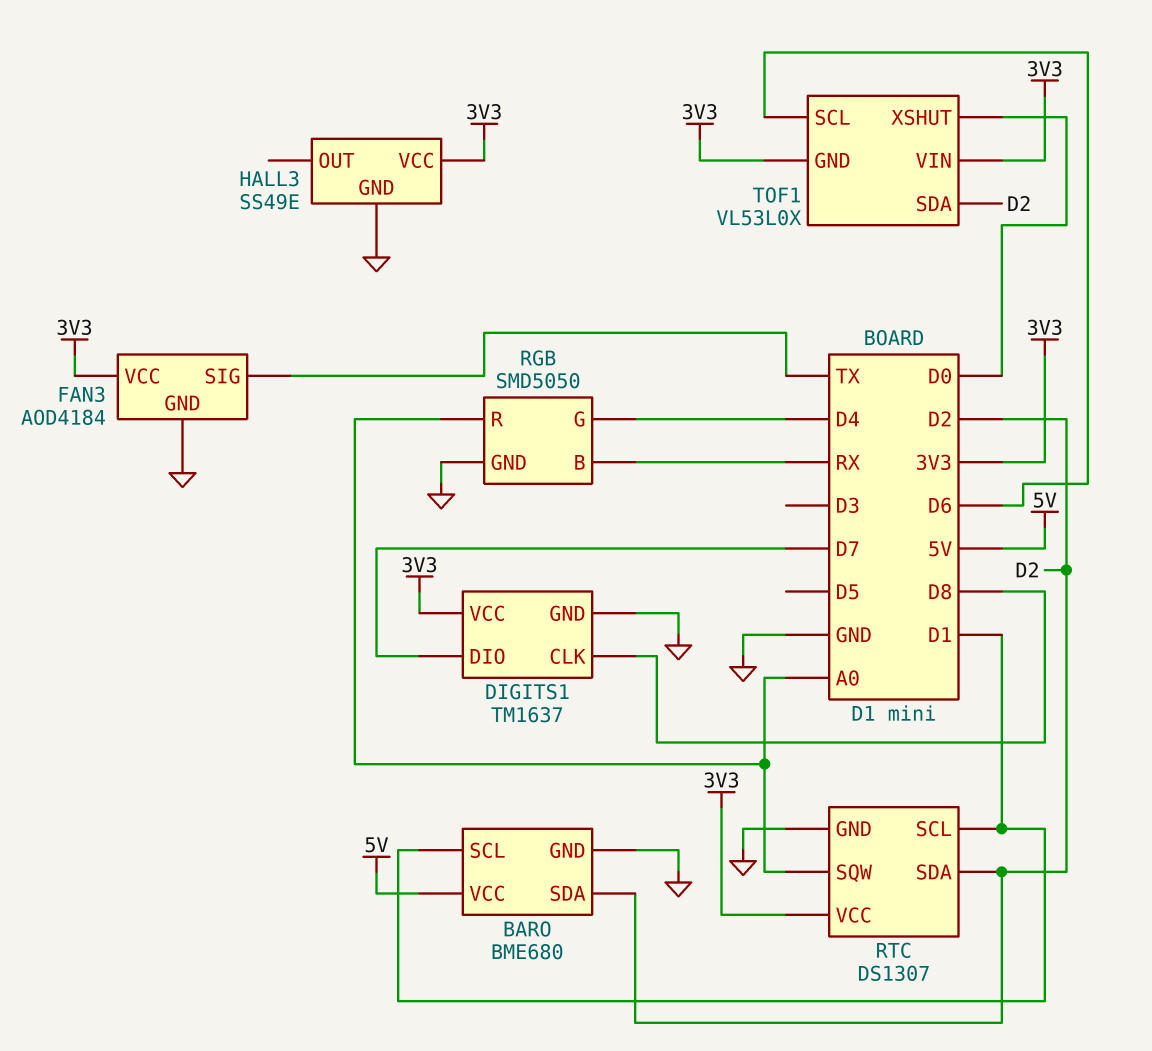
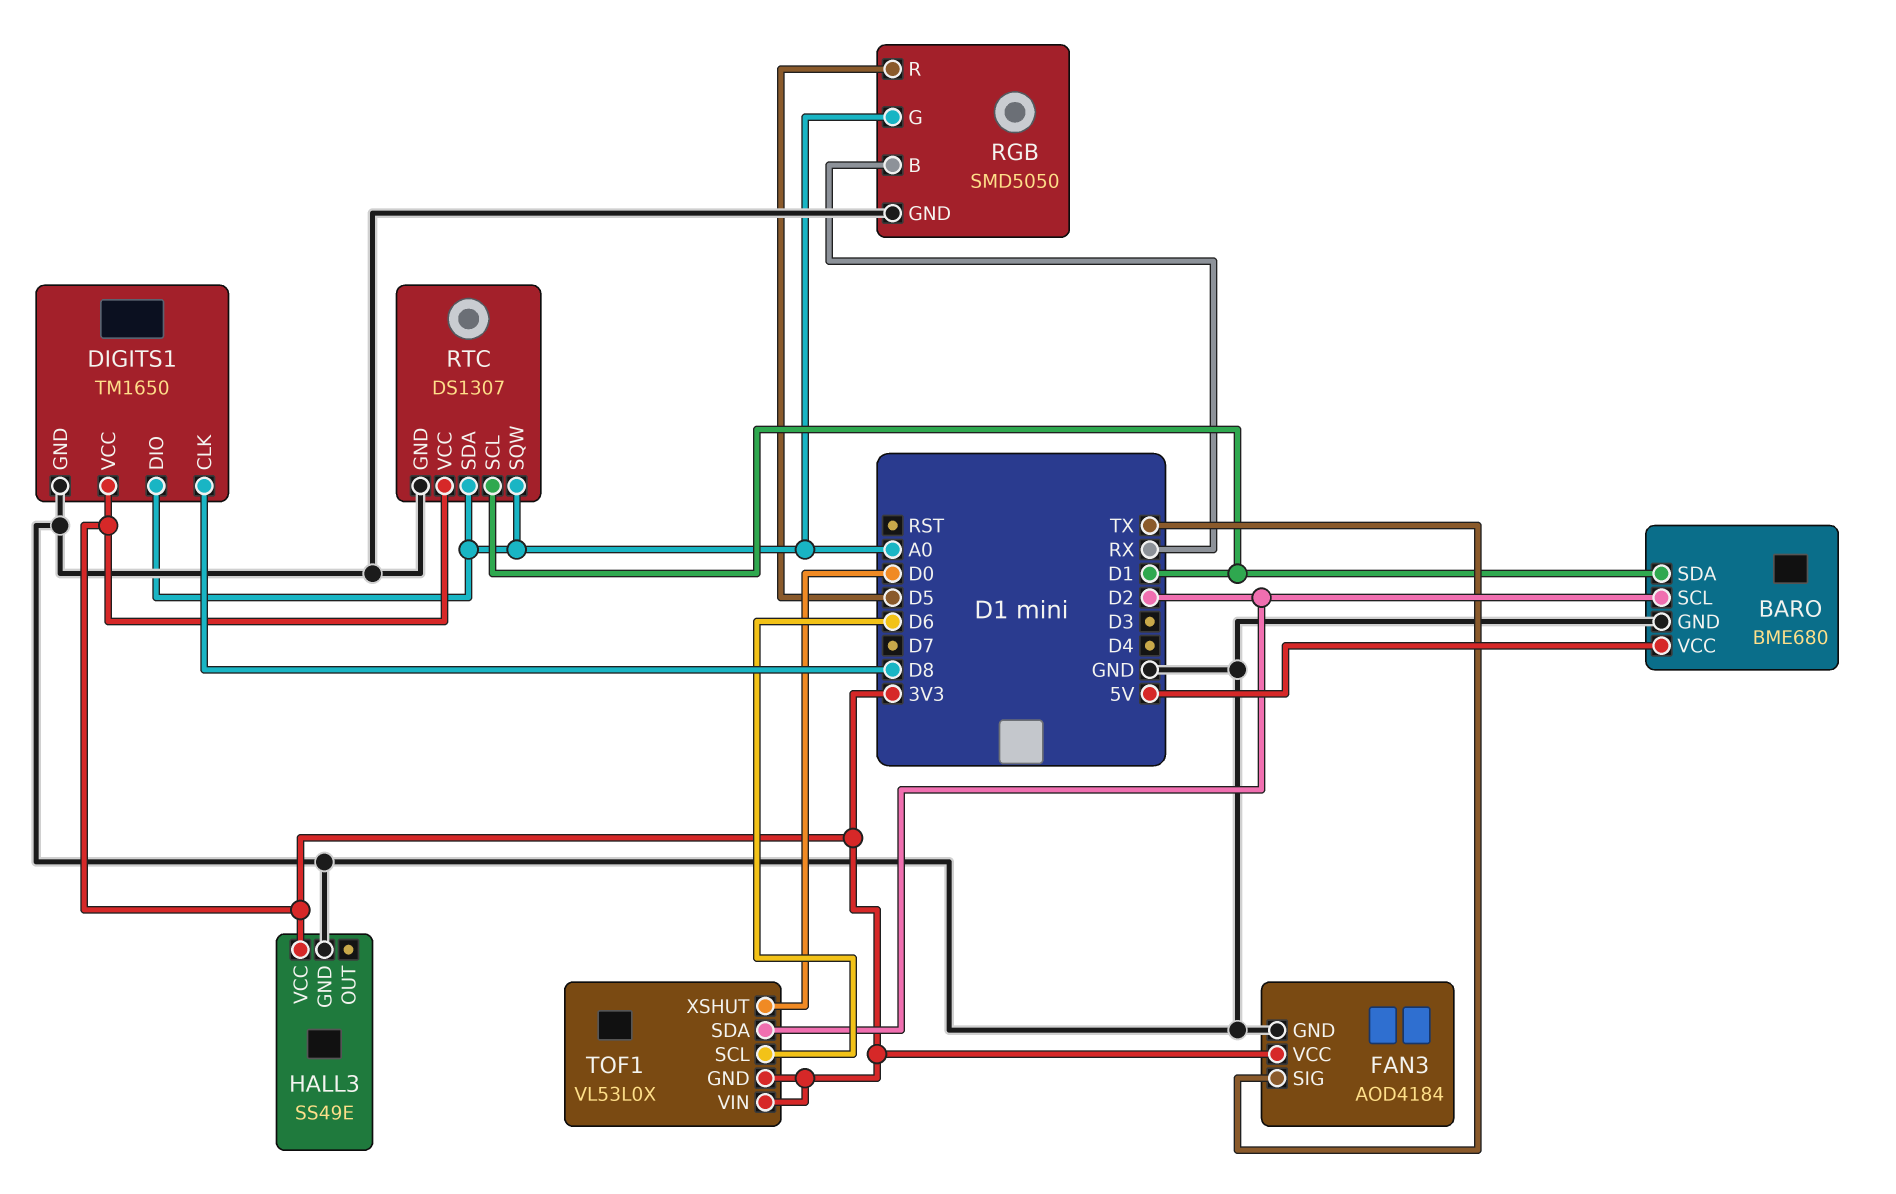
BARO pin SCL: D1 -> D2
BARO pin SDA: D2 -> D1
DIGITS1: TM1637 -> TM1650
DIGITS1 pin DIO: D7 -> A0
RGB pin G: D4 -> A0
RGB pin R: A0 -> D5
RTC pin SDA: D2 -> A0

